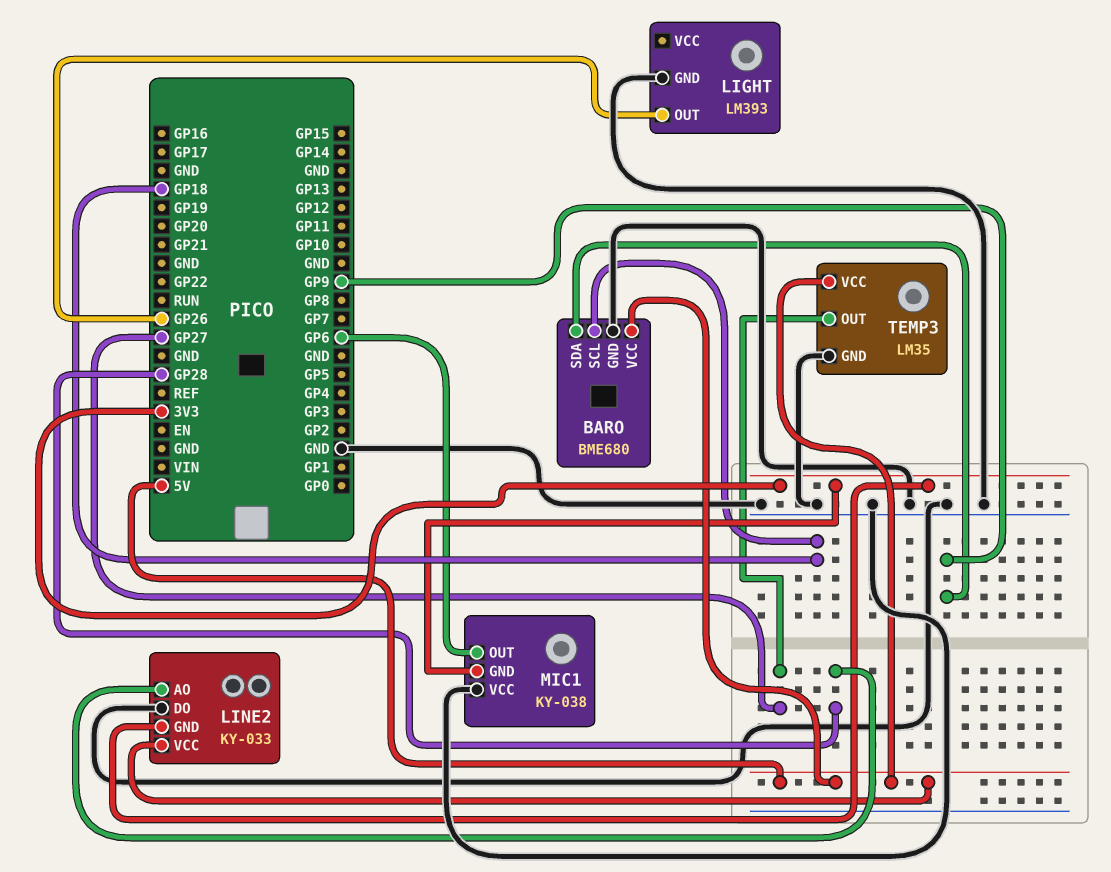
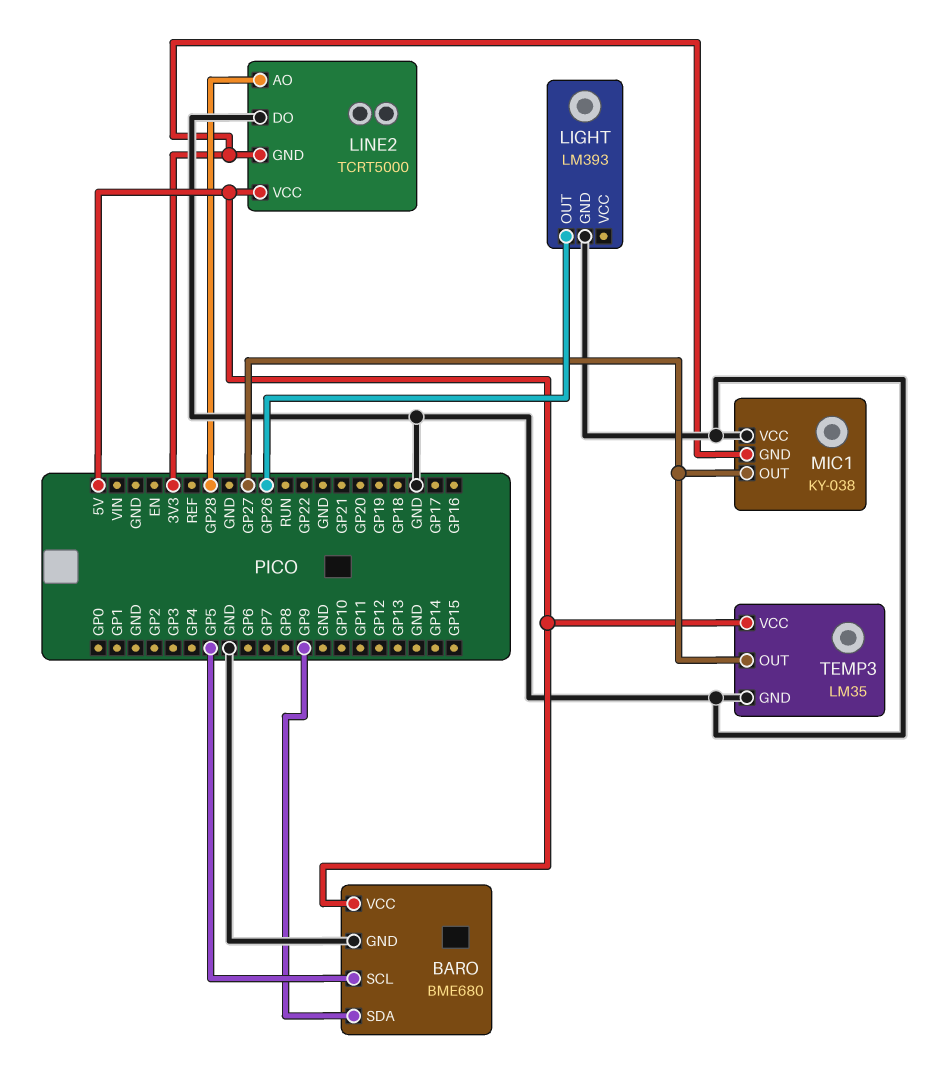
BARO pin SCL: GP18 -> GP5
LINE2: KY-033 -> TCRT5000
MIC1 pin OUT: GP6 -> GP27

